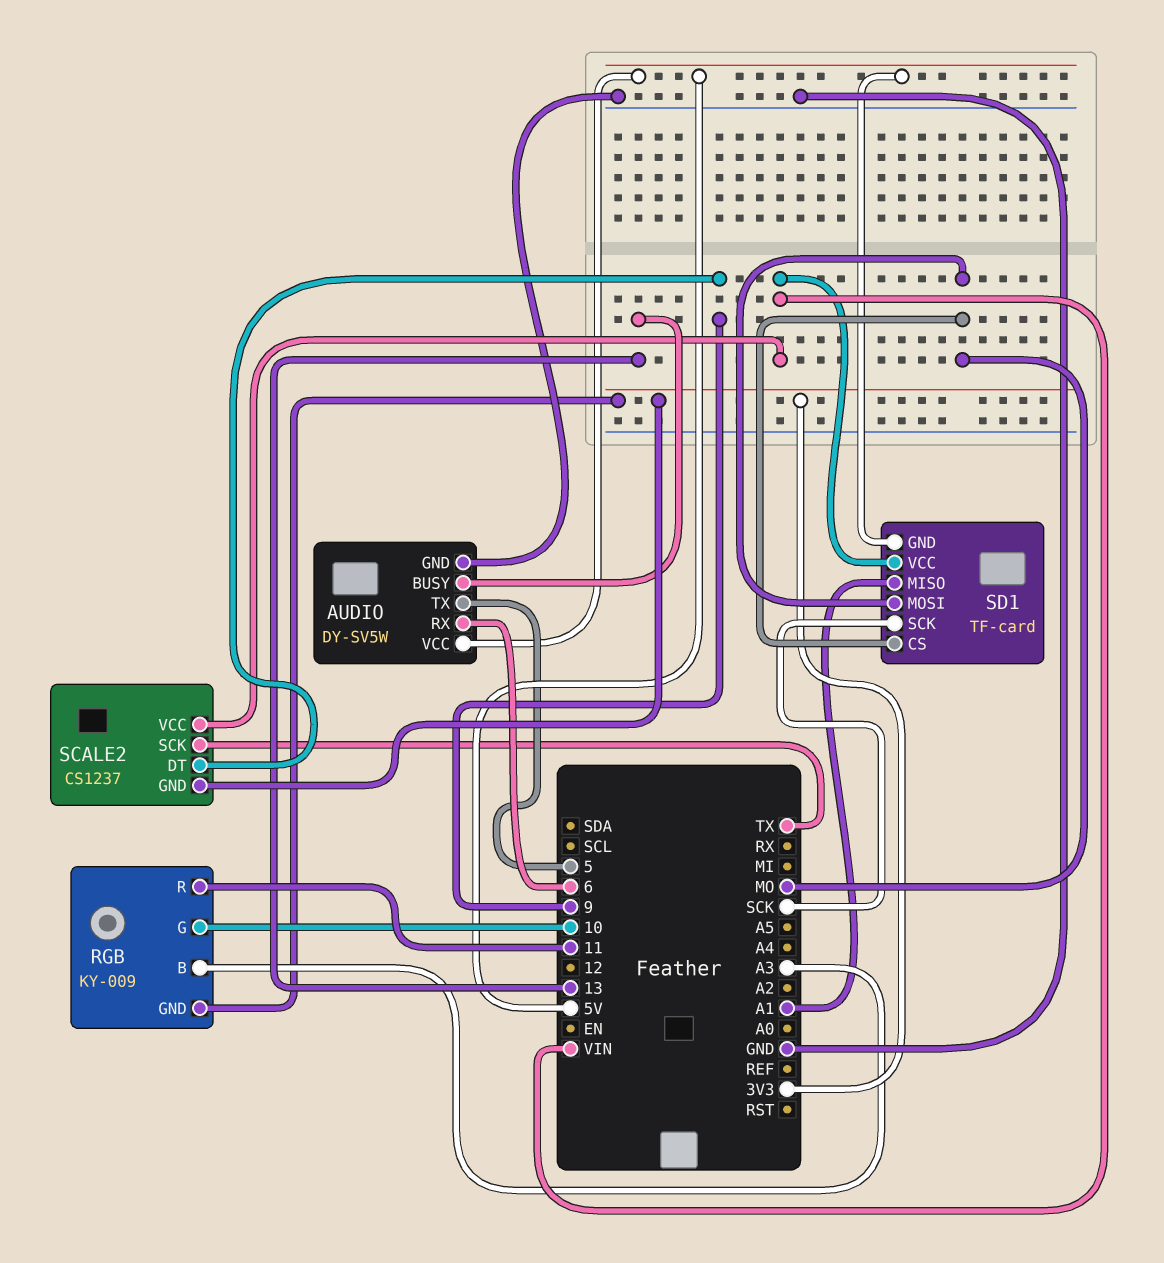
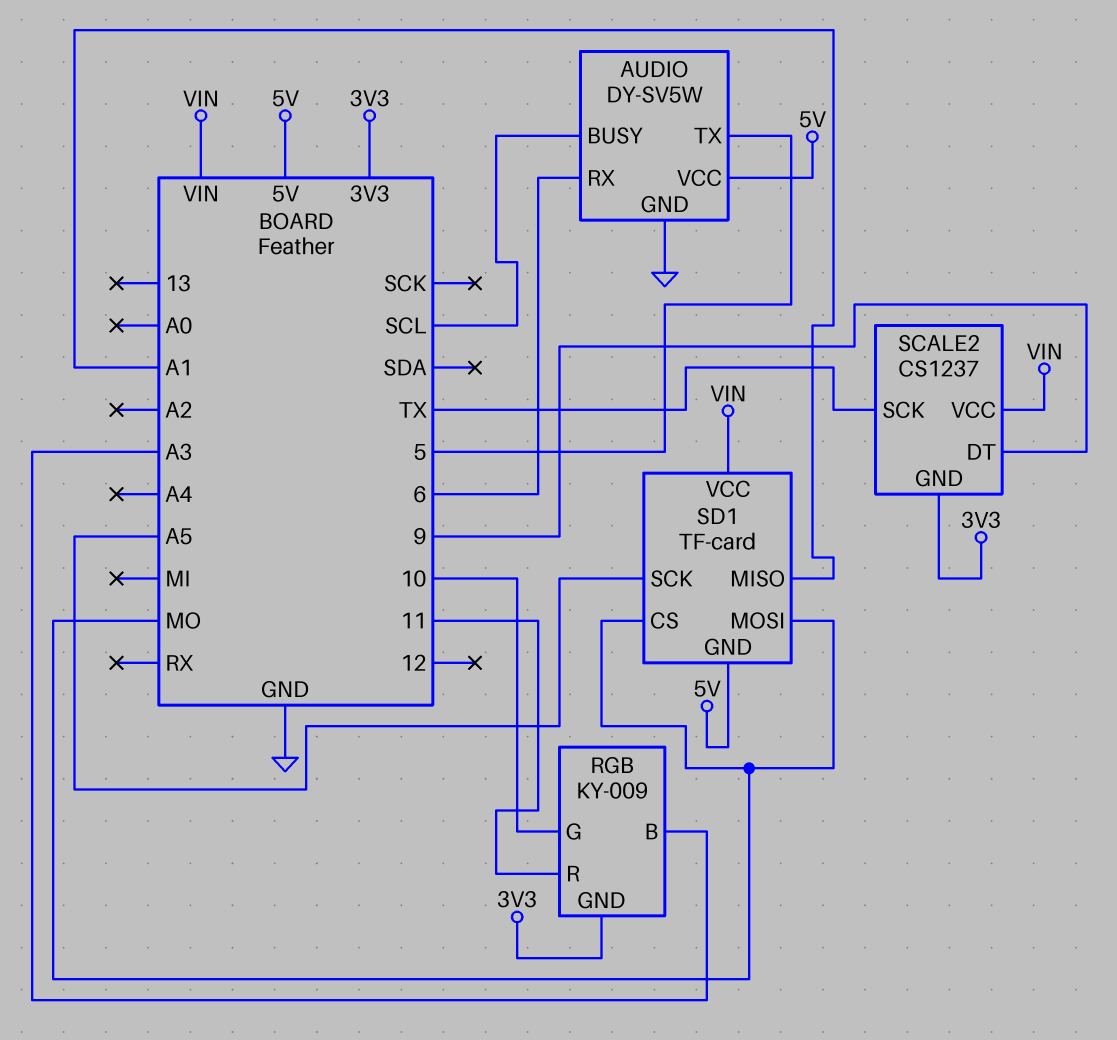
AUDIO pin BUSY: 13 -> SCL
SD1 pin SCK: SCK -> A5

